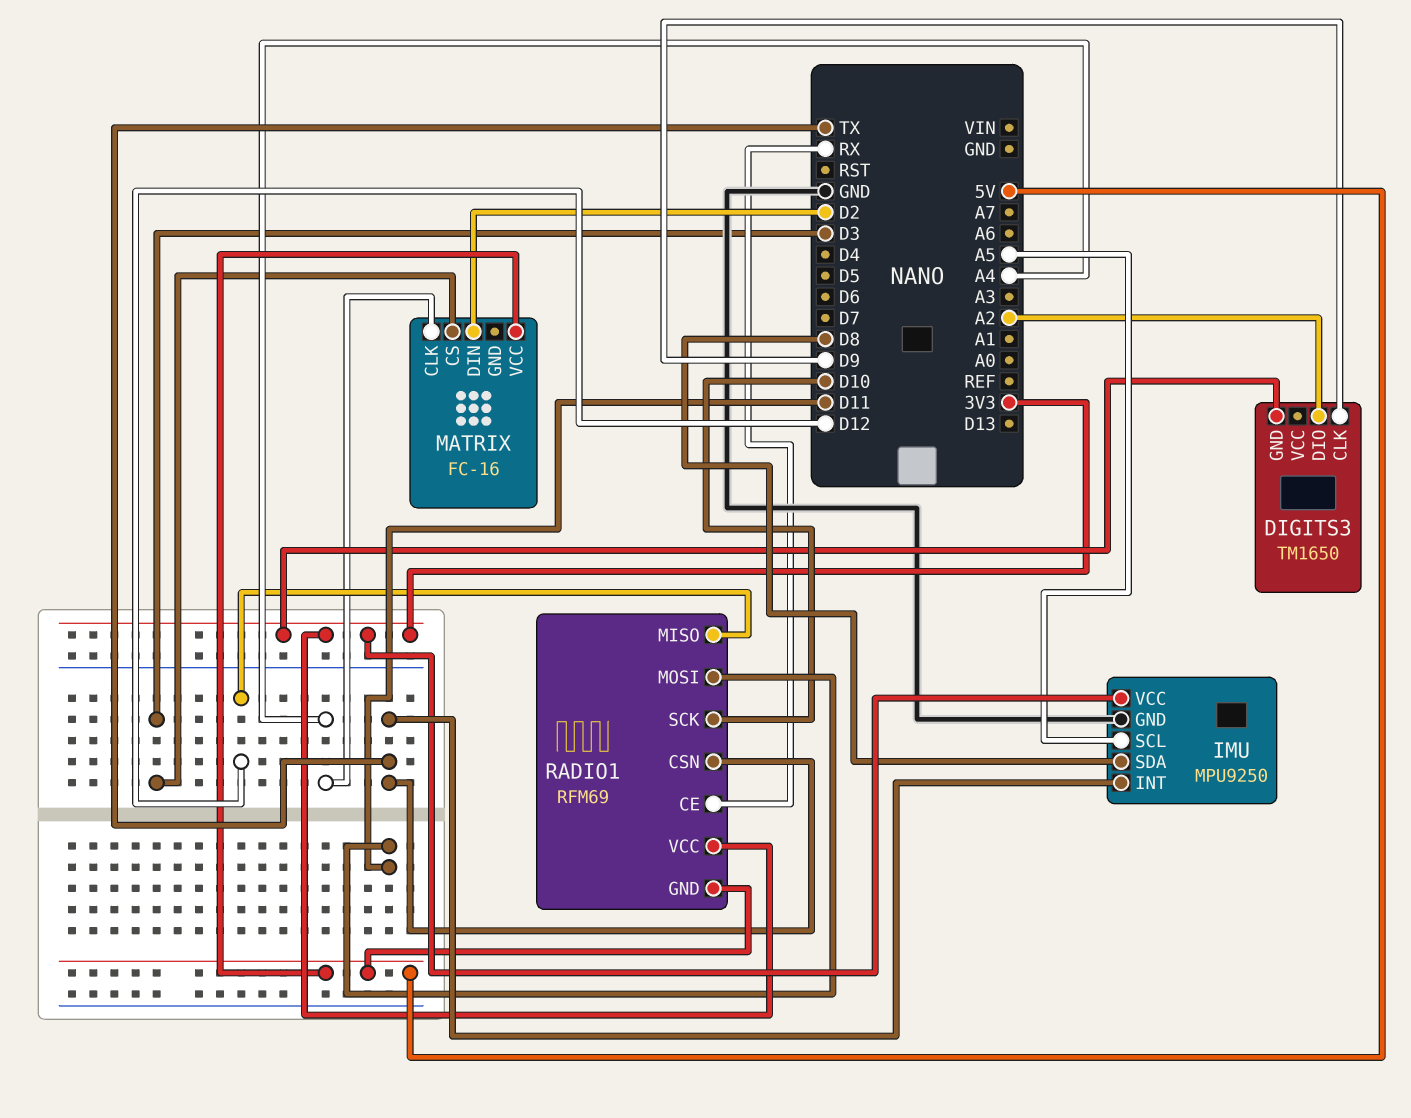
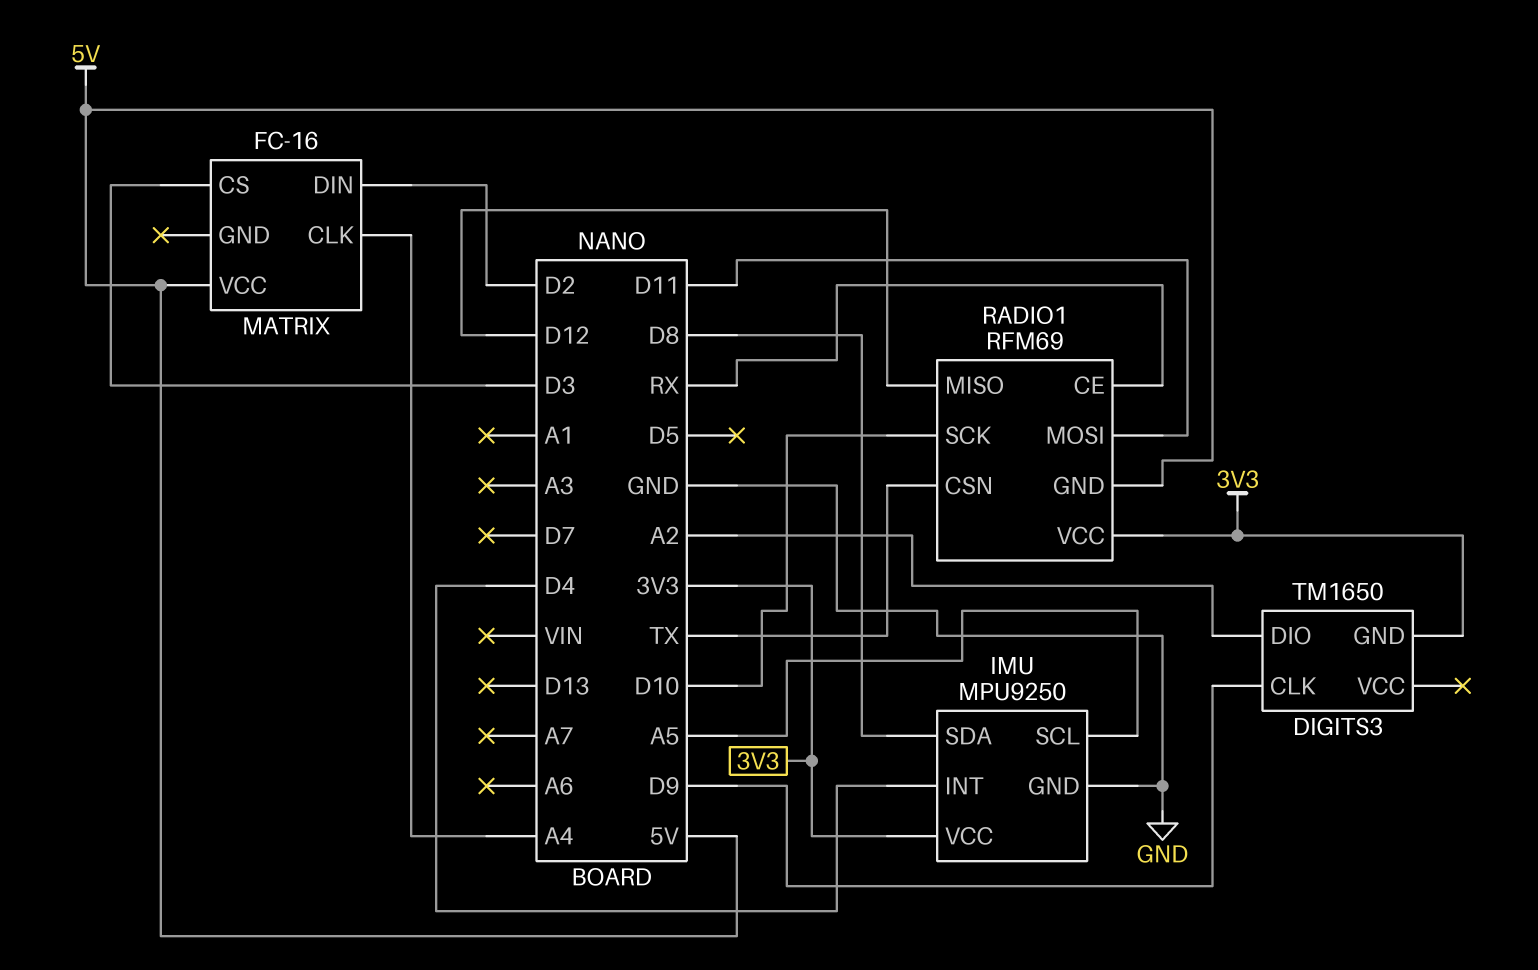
IMU pin INT: TX -> D4

